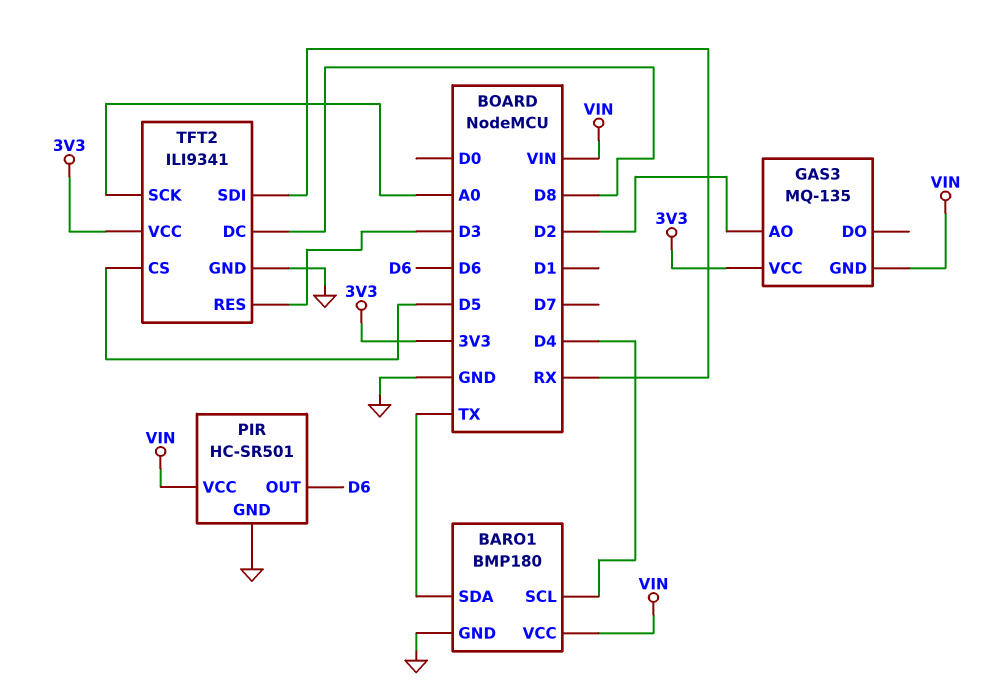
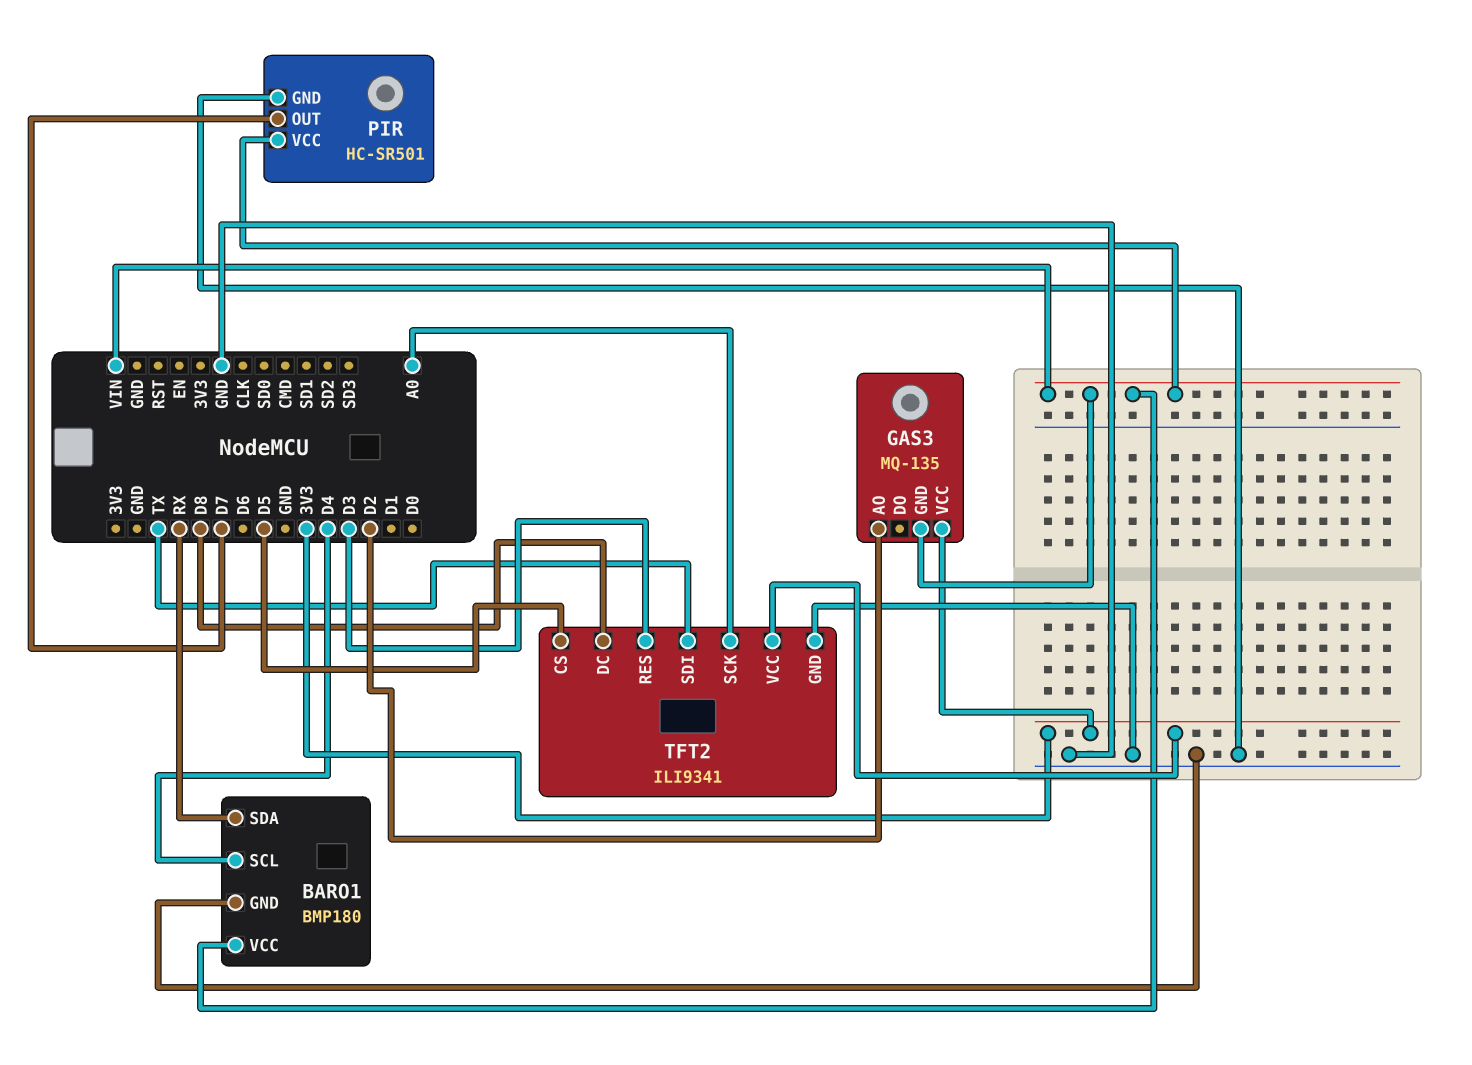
BARO1 pin SDA: TX -> RX
PIR pin OUT: D6 -> D7
TFT2 pin SDI: RX -> TX

